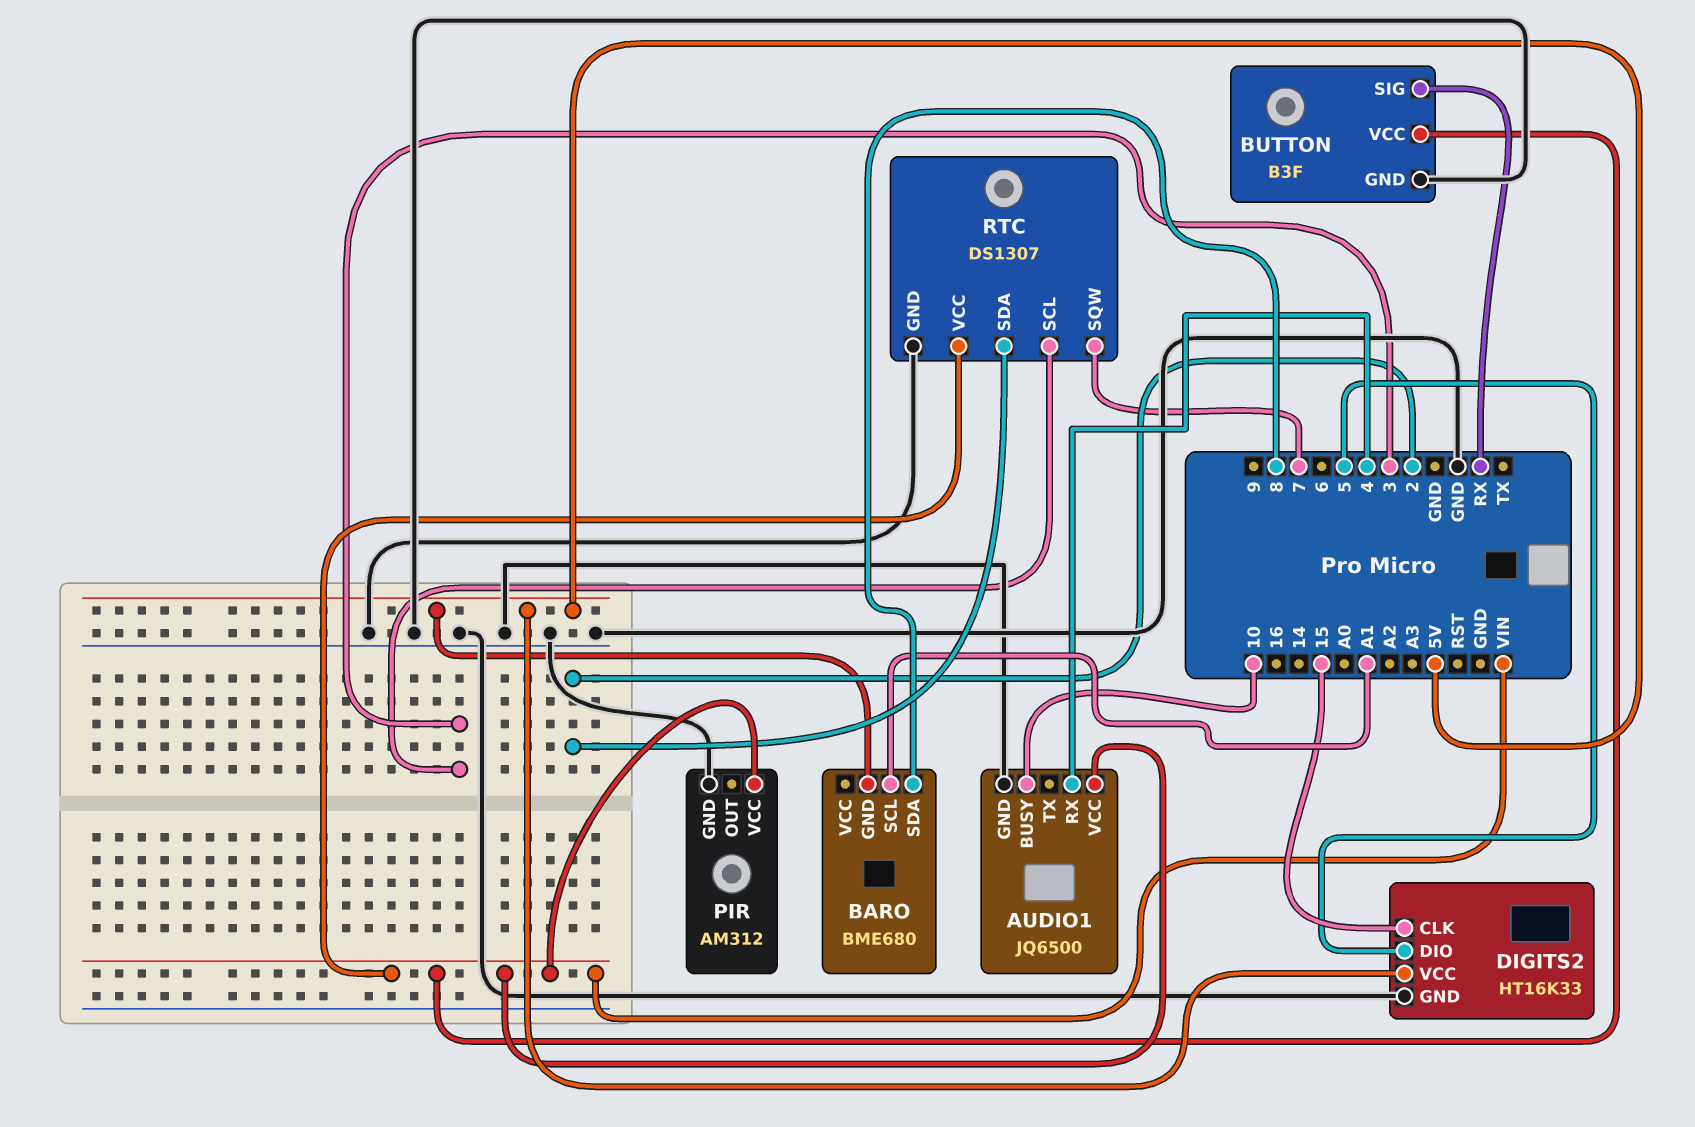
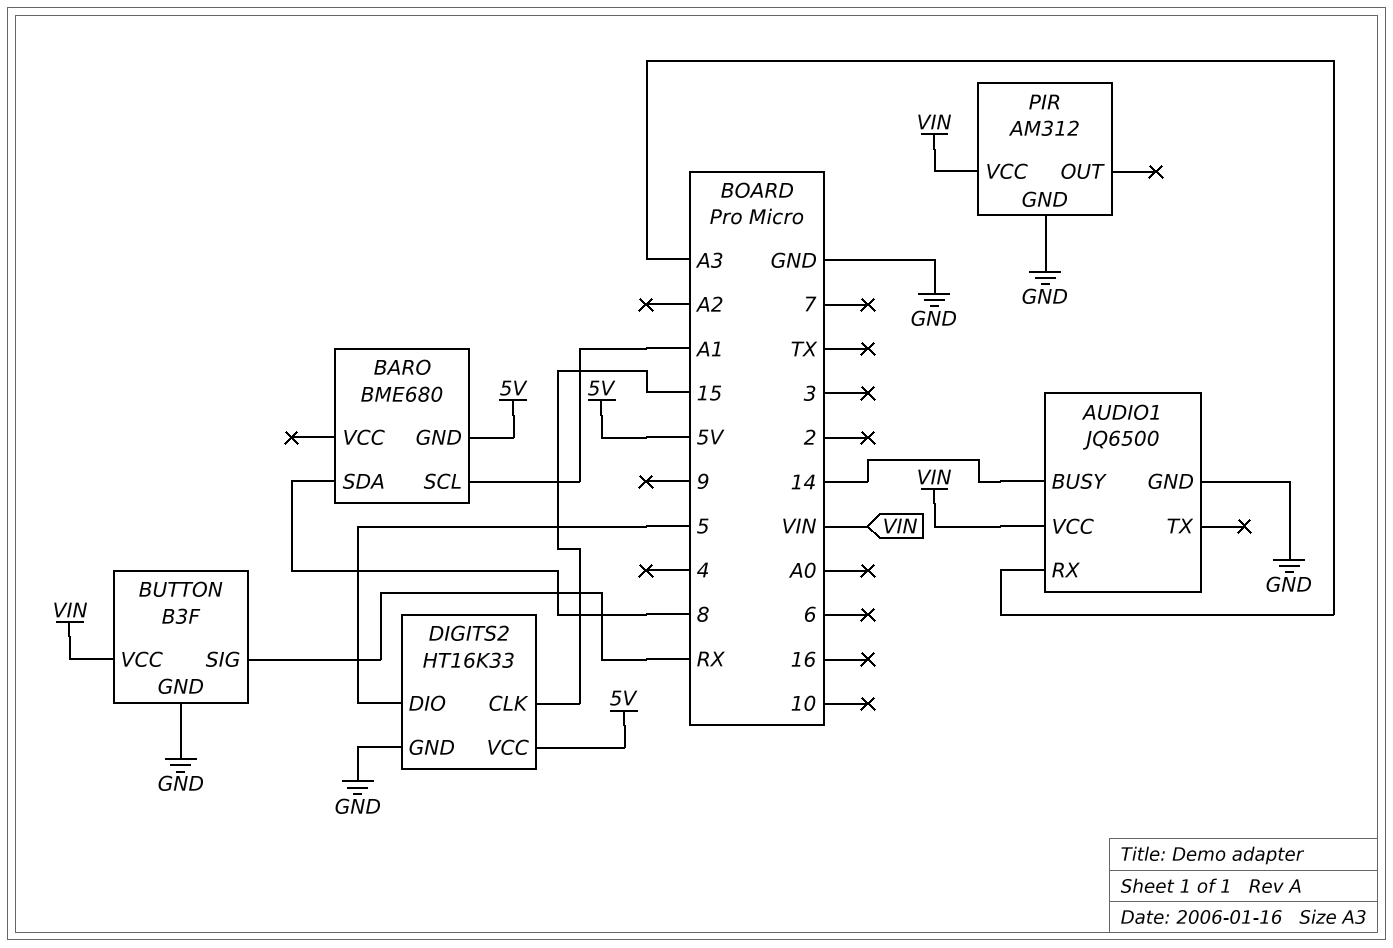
AUDIO1 pin BUSY: 10 -> 14
AUDIO1 pin RX: 4 -> A3
RTC: DS1307 -> none
RTC pin GND: GND -> none
RTC pin SCL: 3 -> none
RTC pin SDA: 2 -> none
RTC pin SQW: 7 -> none
RTC pin VCC: VIN -> none

